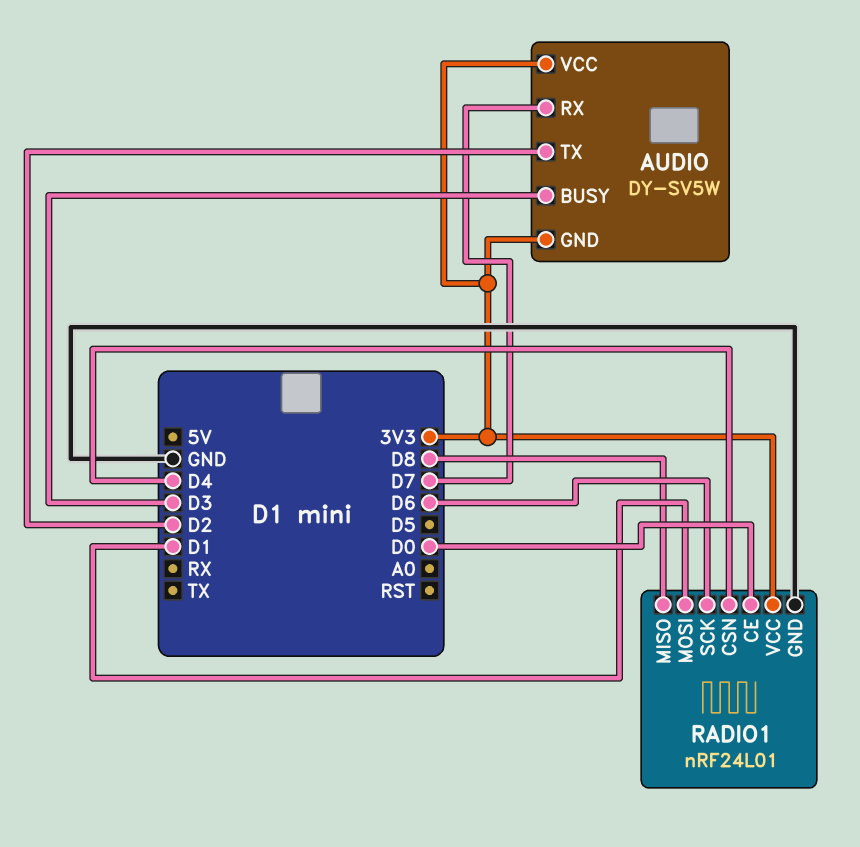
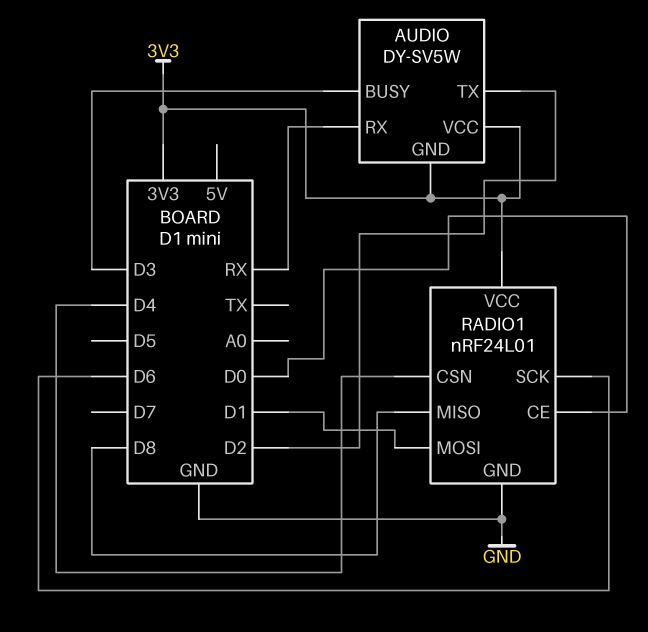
AUDIO pin RX: D7 -> RX

